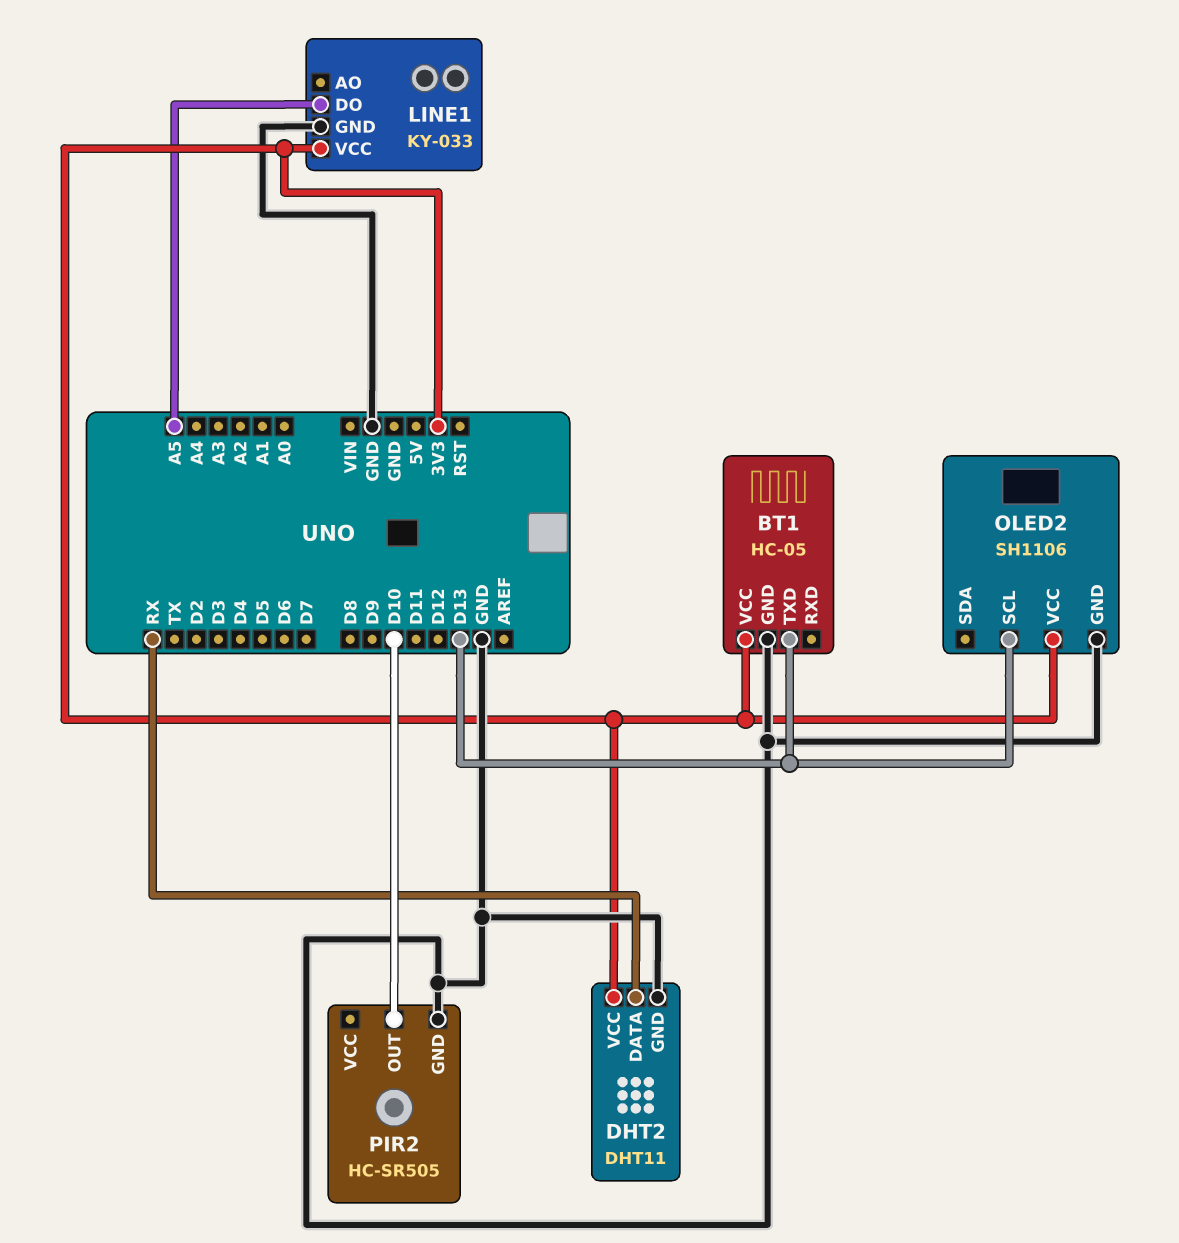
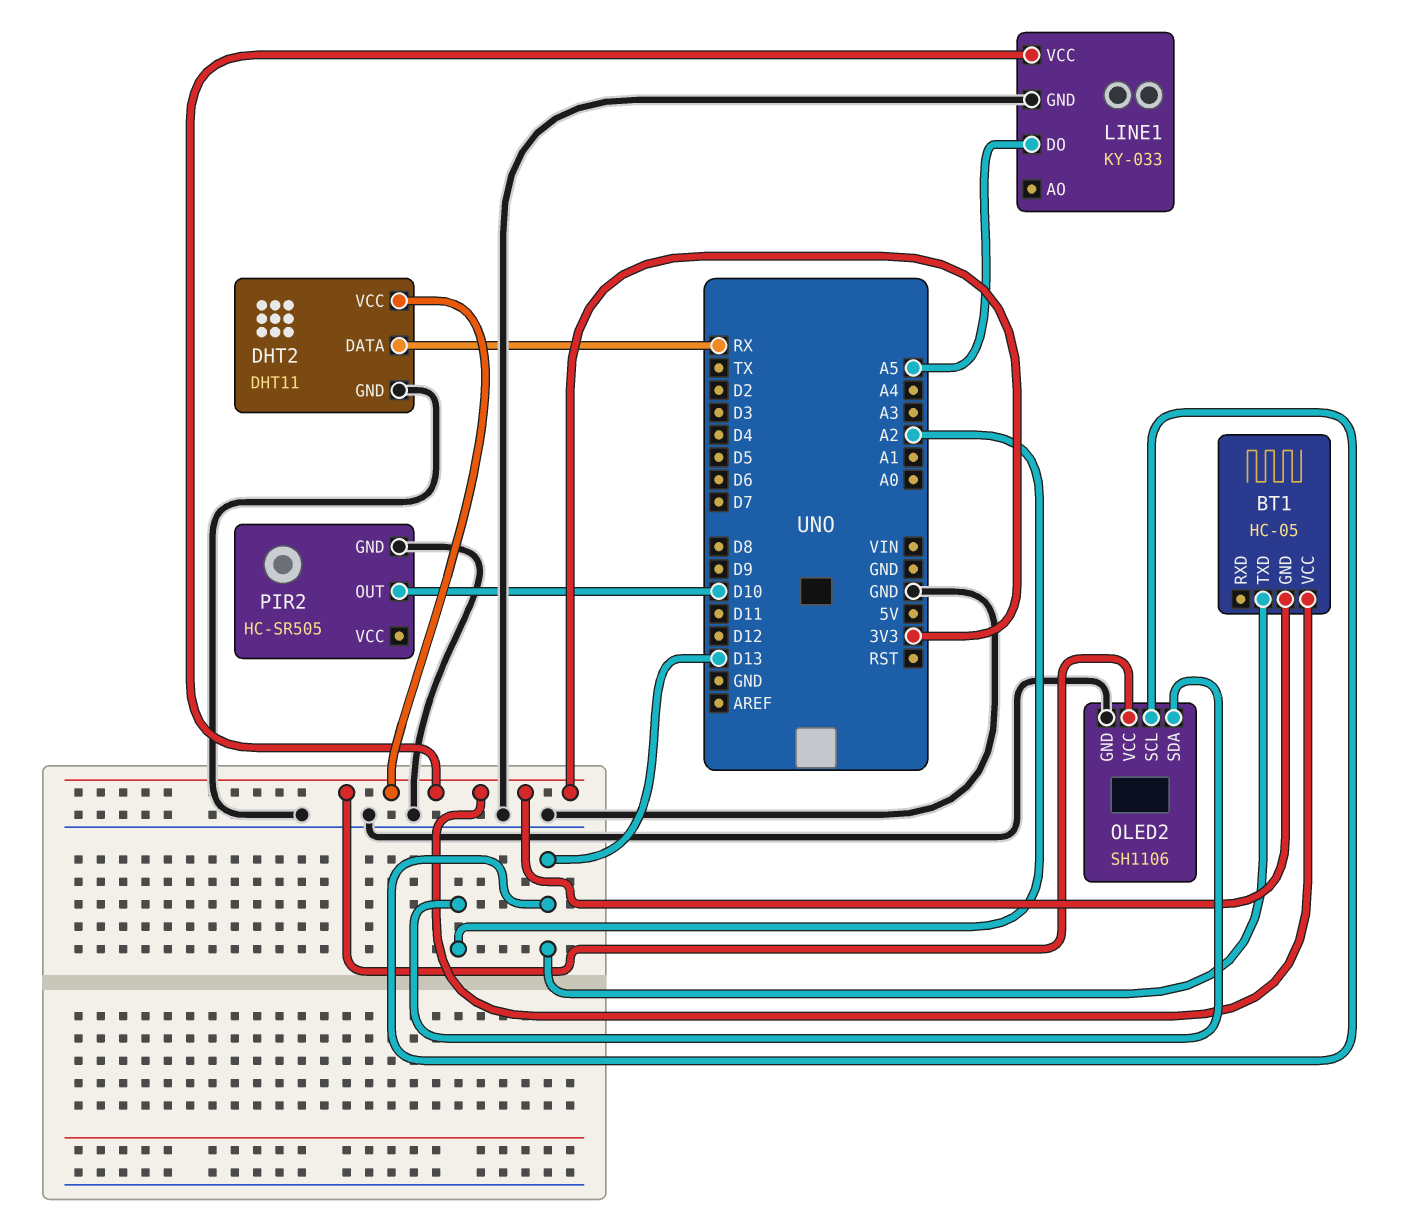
BT1 pin GND: GND -> 3V3
OLED2 pin SDA: none -> A2

